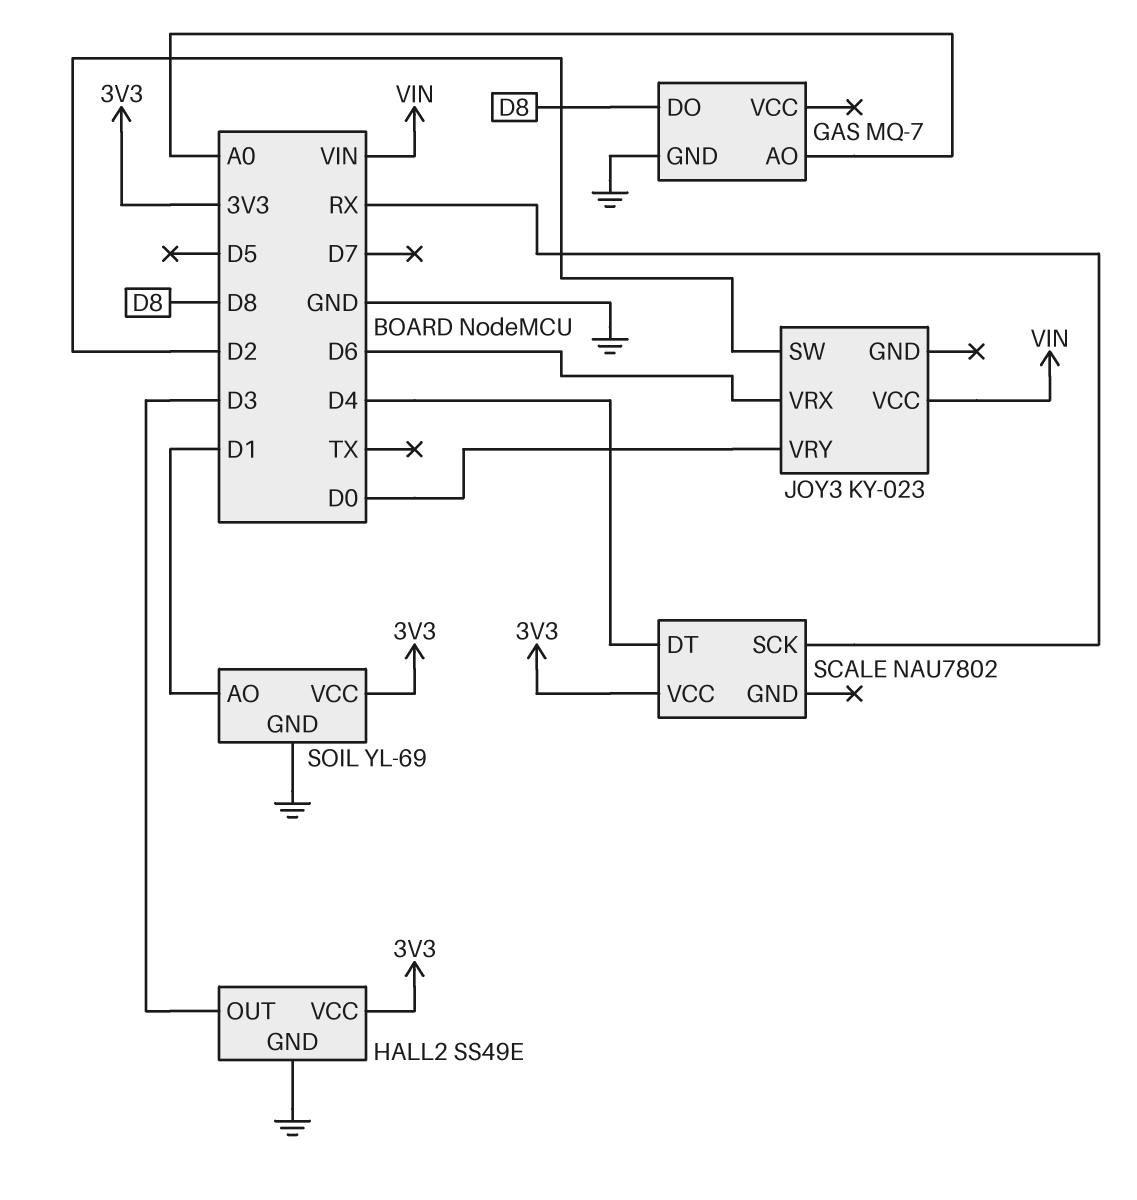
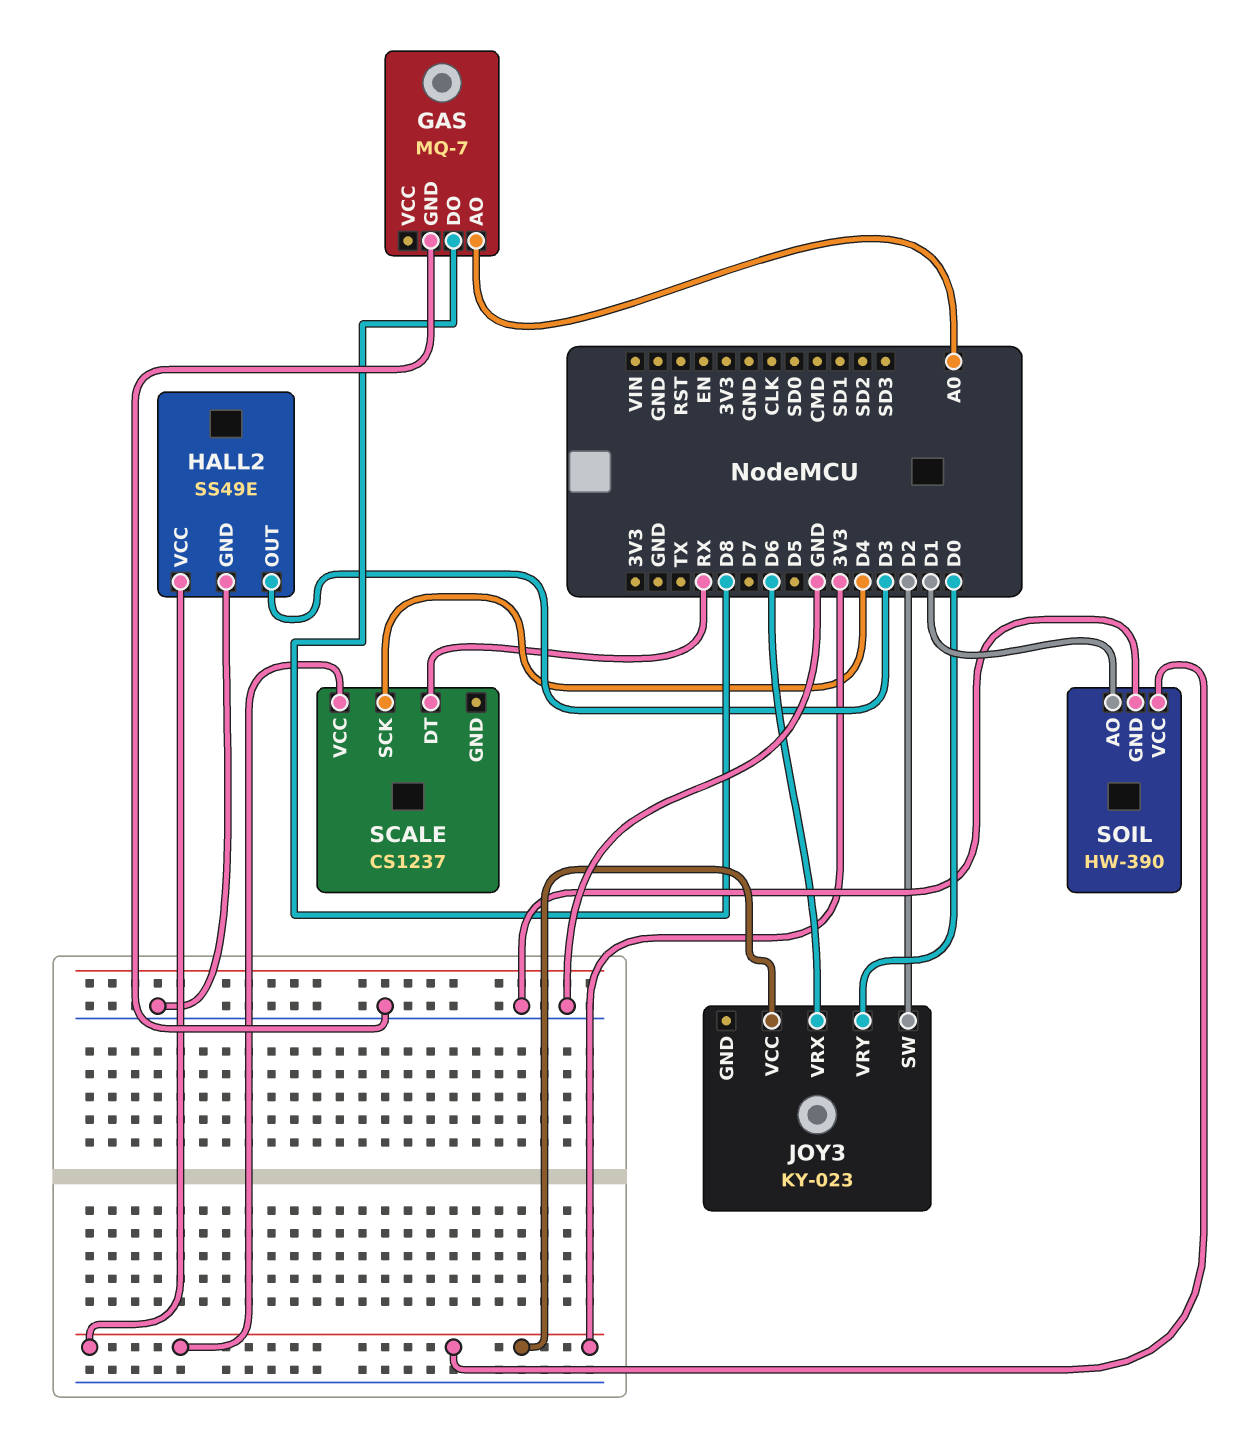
JOY3 pin VCC: VIN -> 3V3
SCALE: NAU7802 -> CS1237
SCALE pin DT: D4 -> RX
SCALE pin SCK: RX -> D4
SOIL: YL-69 -> HW-390

